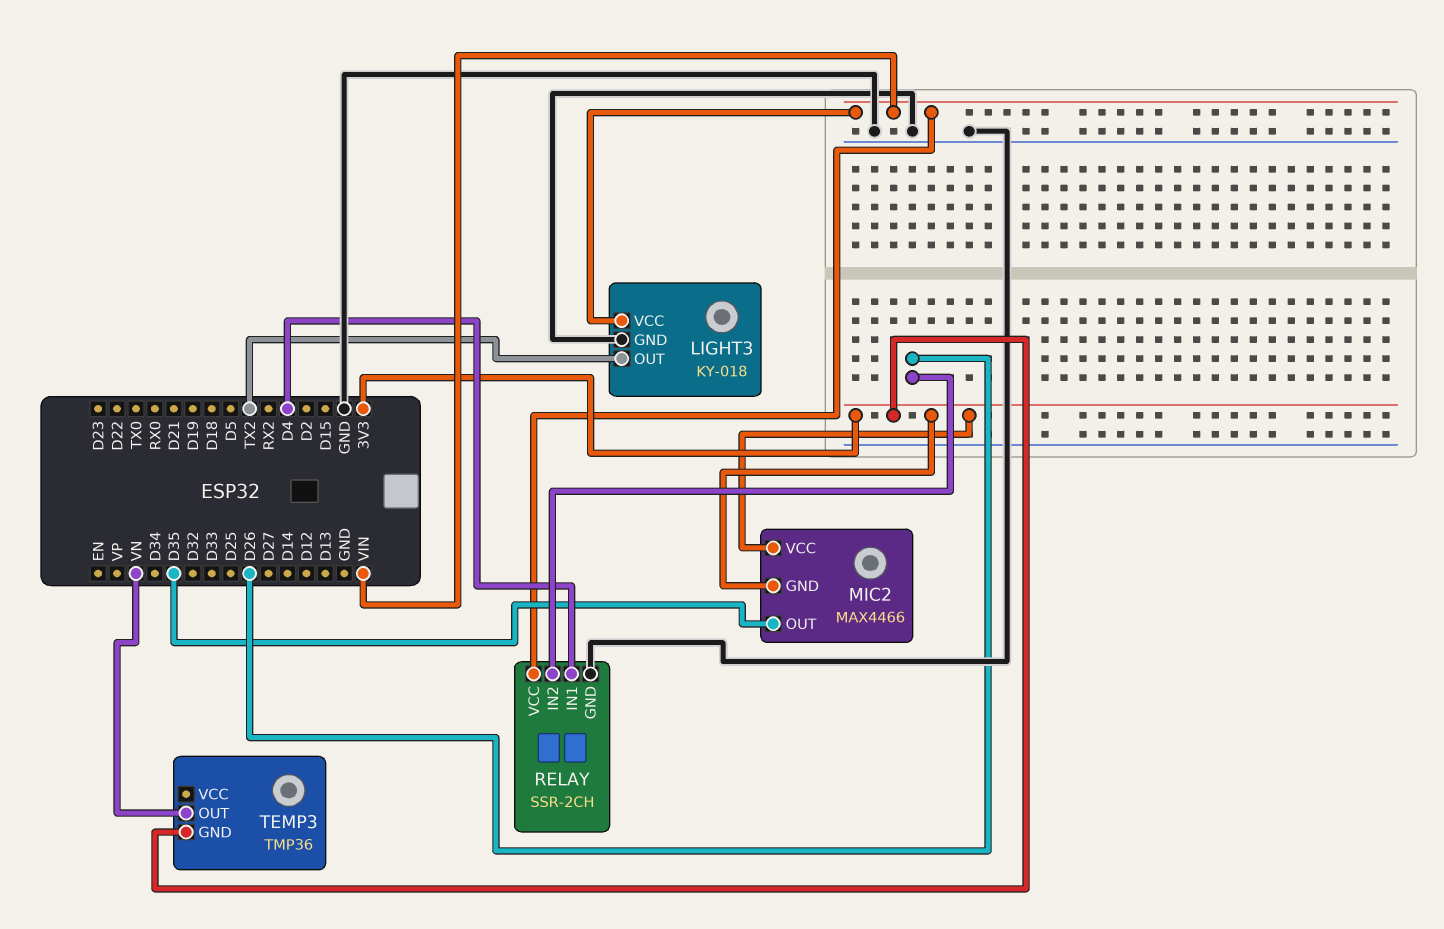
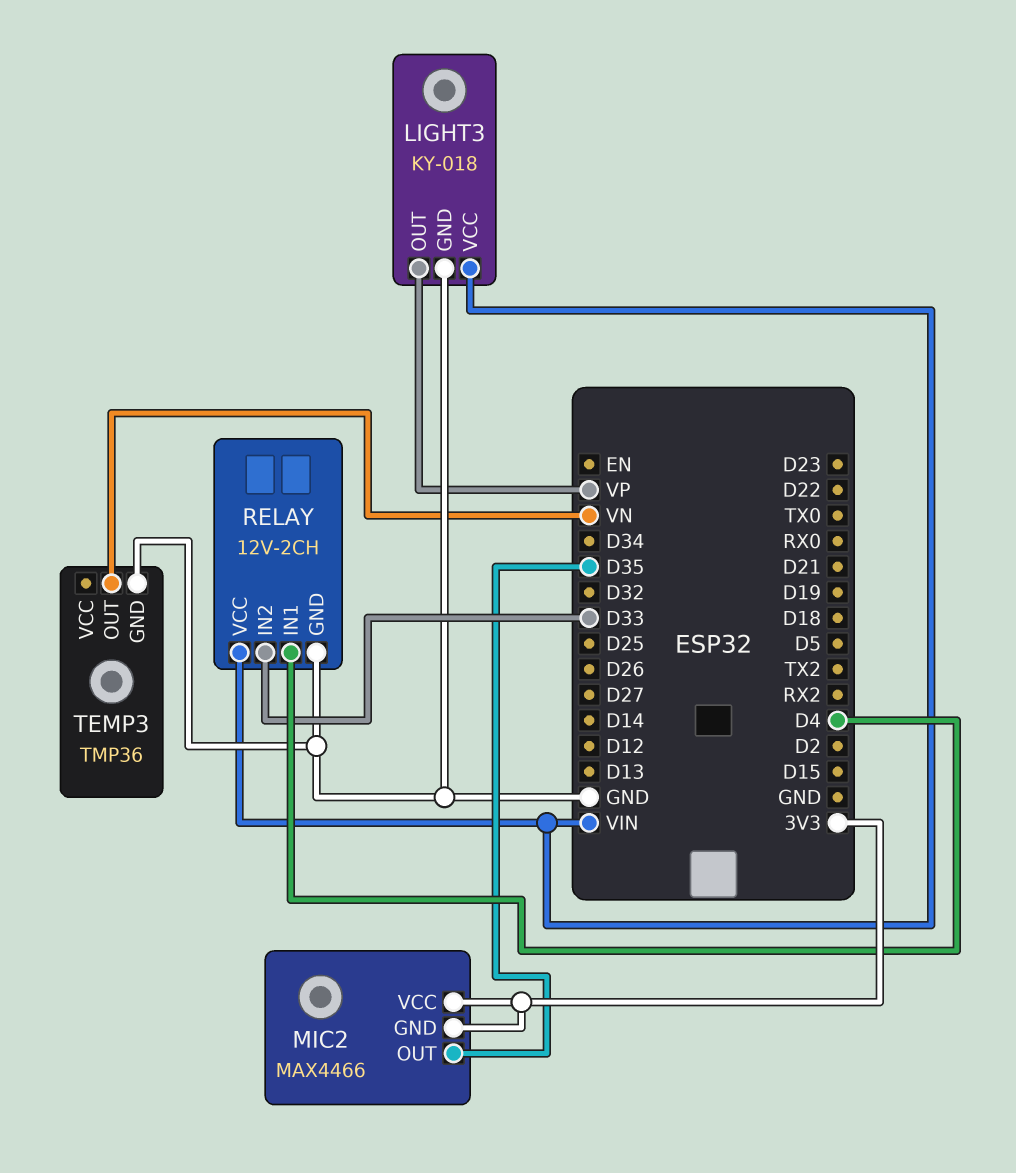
LIGHT3 pin OUT: TX2 -> VP
RELAY: SSR-2CH -> 12V-2CH
RELAY pin IN2: D26 -> D33
TEMP3 pin GND: 3V3 -> GND

